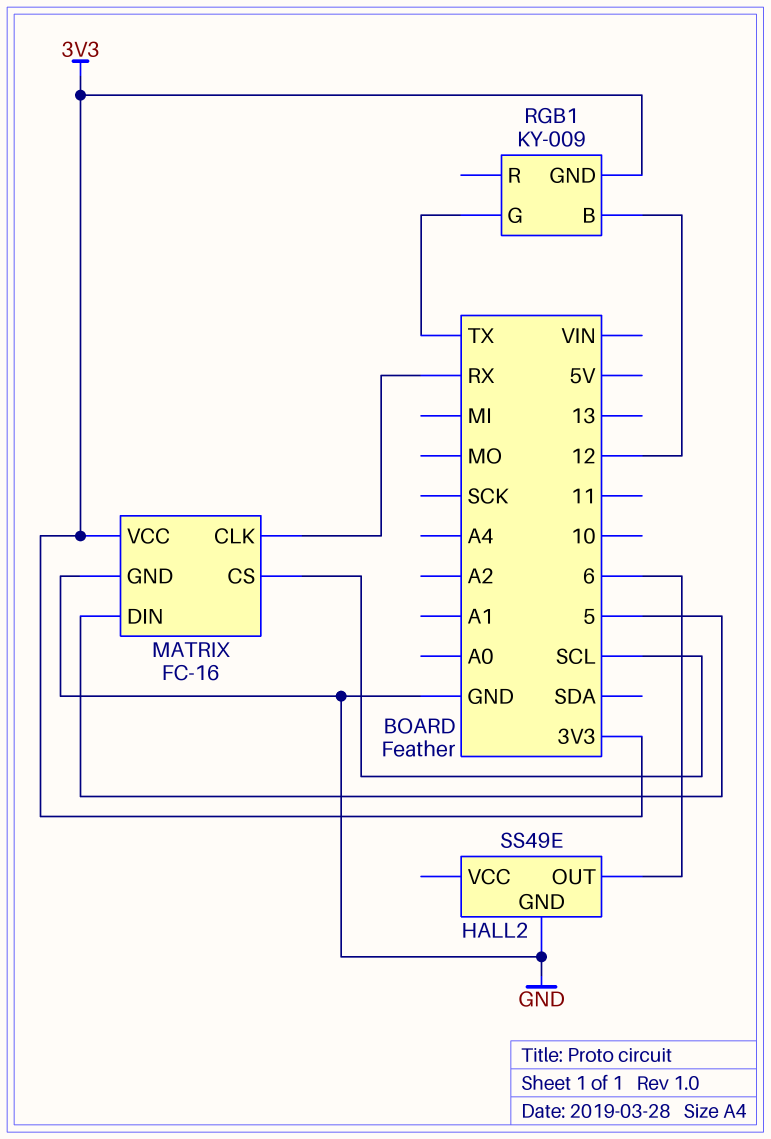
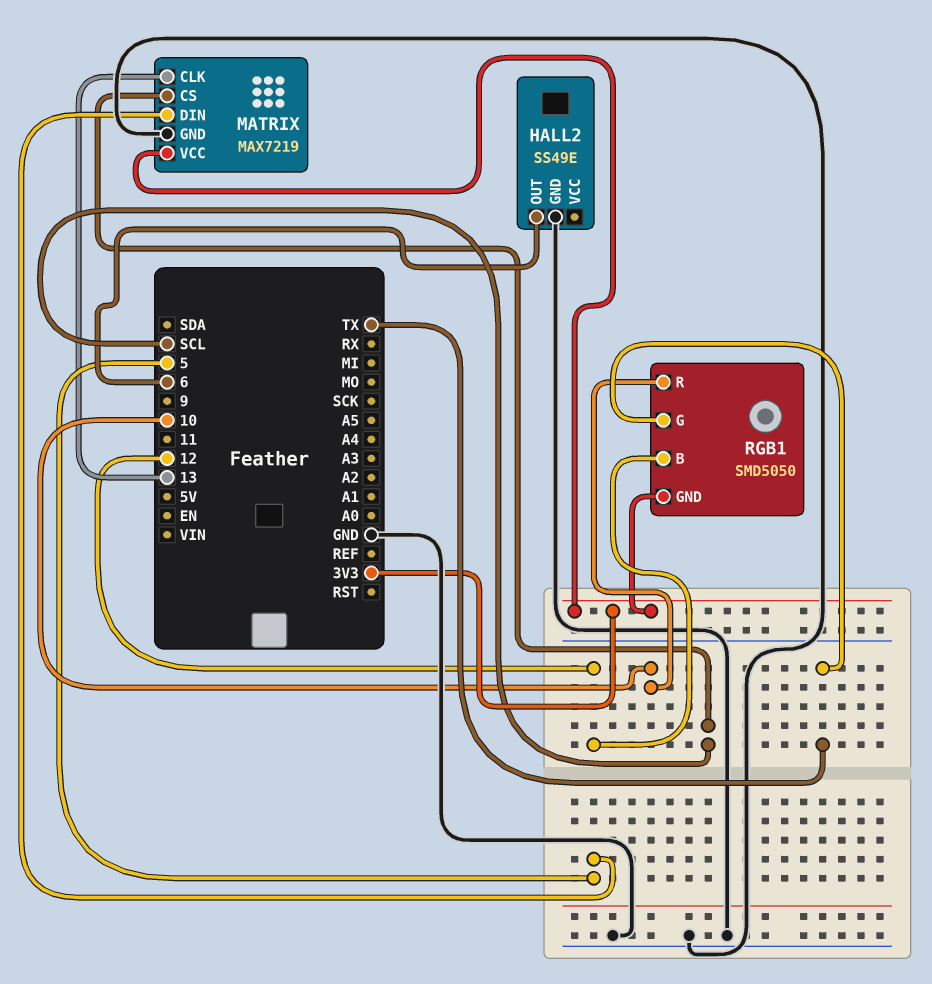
MATRIX: FC-16 -> MAX7219
MATRIX pin CLK: RX -> 13
RGB1: KY-009 -> SMD5050
RGB1 pin R: none -> 10

